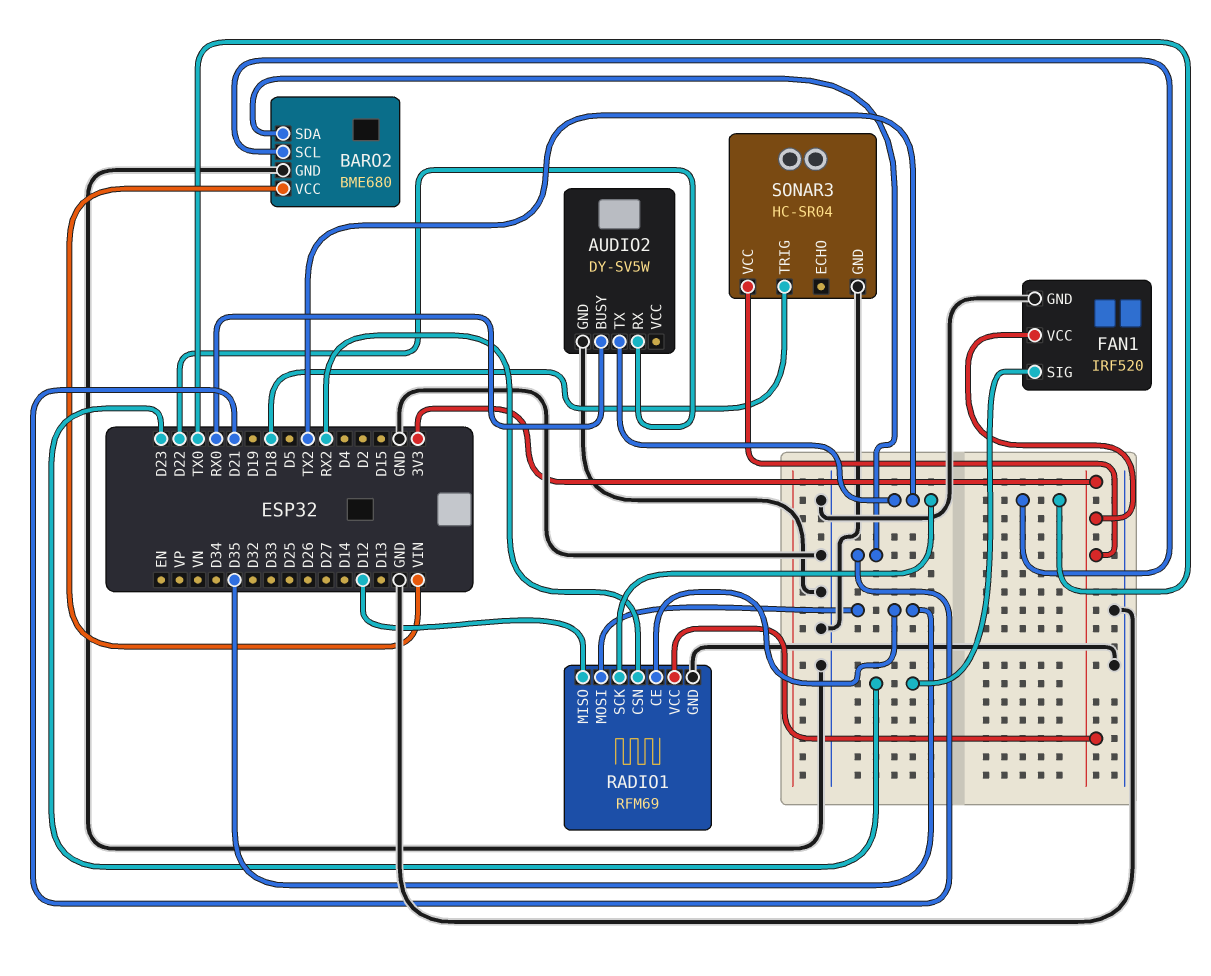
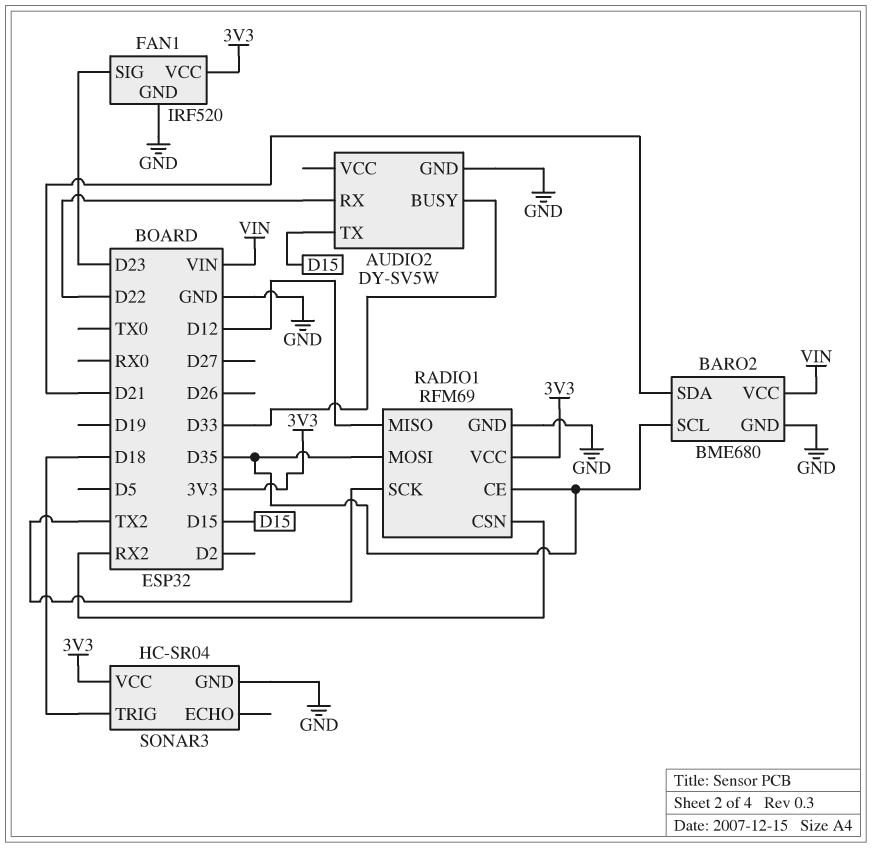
AUDIO2 pin BUSY: RX0 -> D33
AUDIO2 pin TX: TX2 -> D15
BARO2 pin SCL: TX0 -> D35

